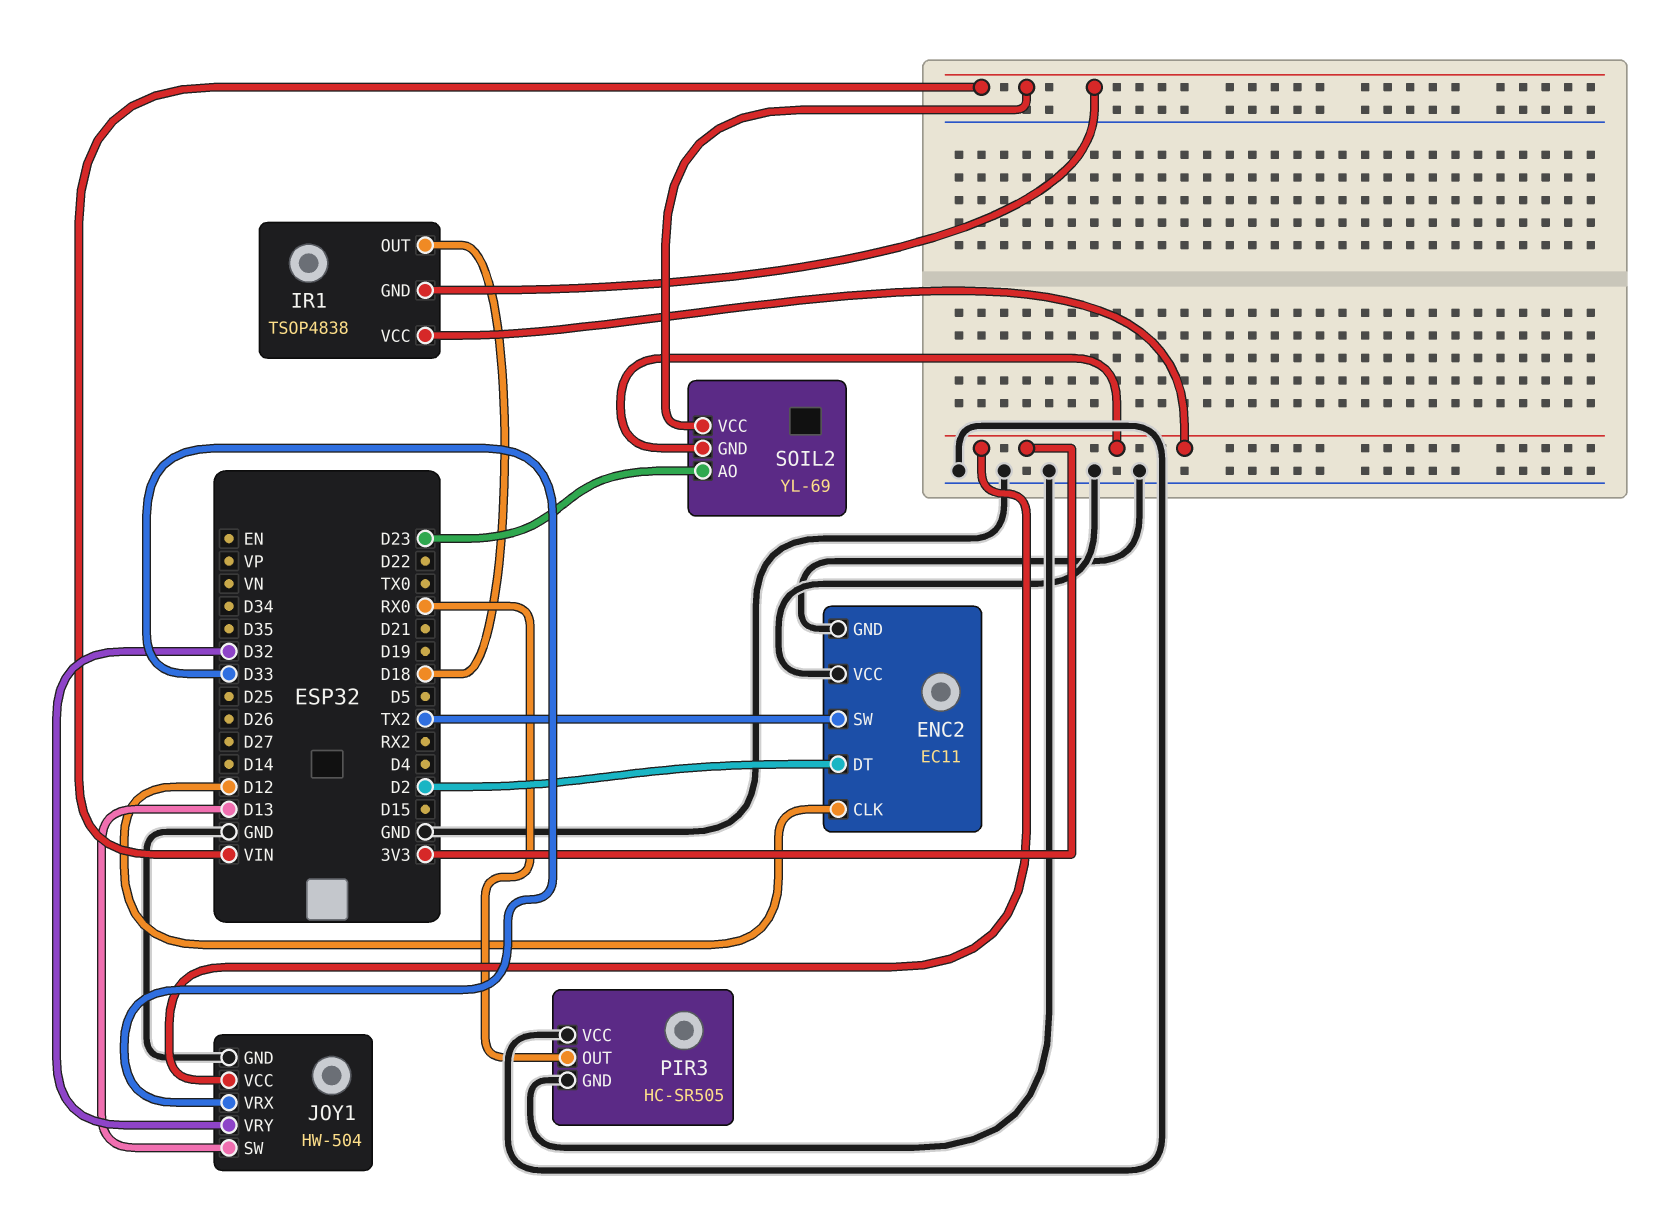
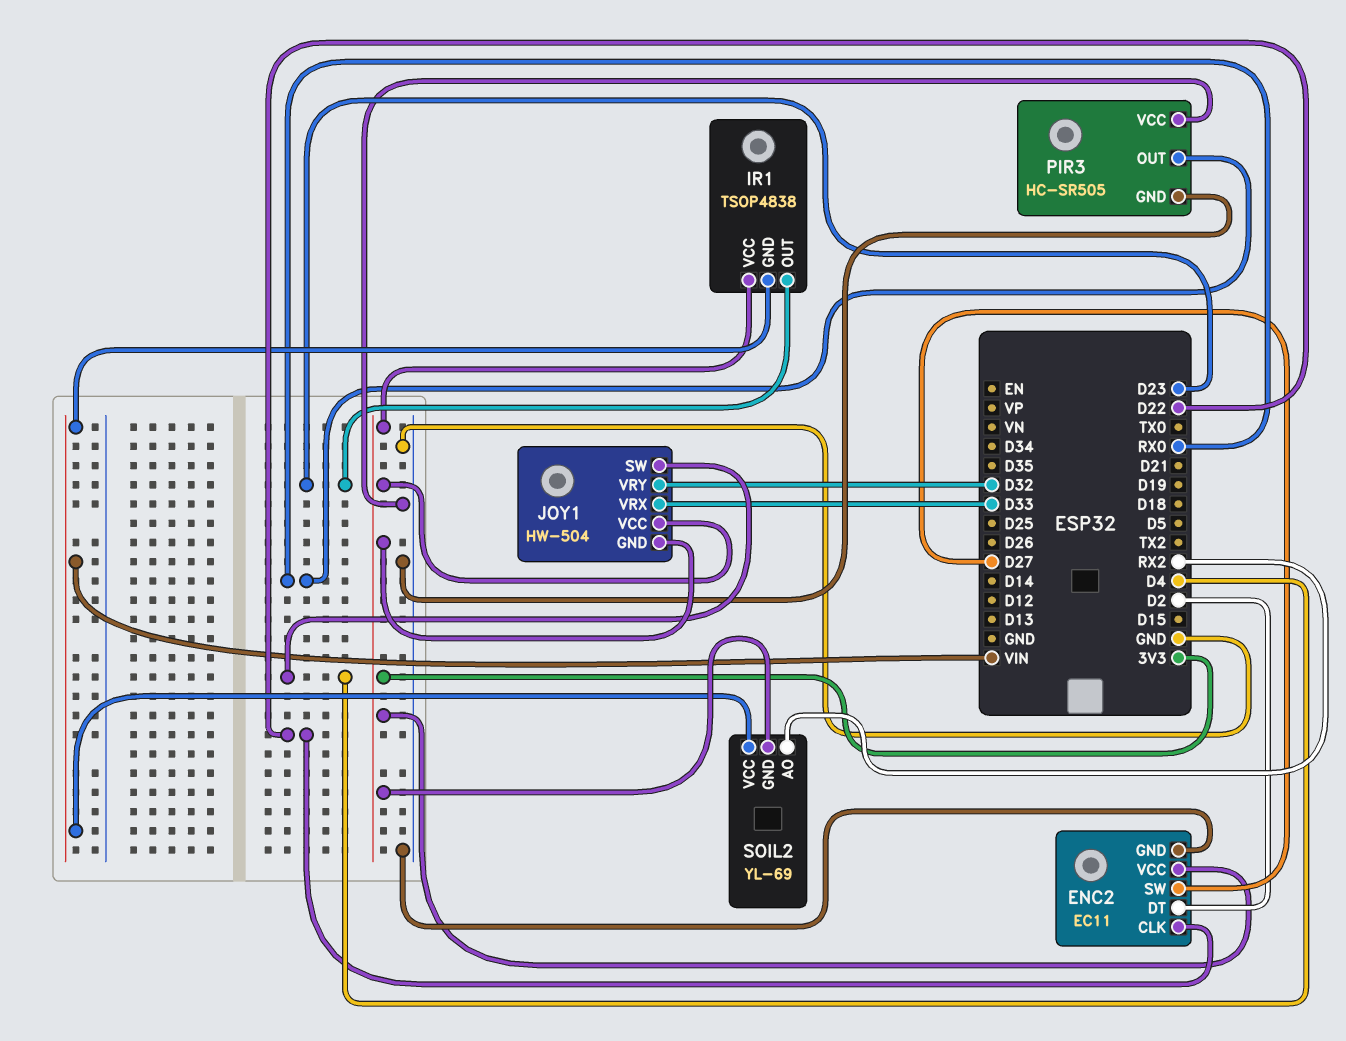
ENC2 pin CLK: D12 -> D22
ENC2 pin SW: TX2 -> D27
ENC2 pin VCC: GND -> 3V3
IR1 pin OUT: D18 -> D23
JOY1 pin GND: GND -> 3V3
JOY1 pin SW: D13 -> D4
SOIL2 pin AO: D23 -> RX2

